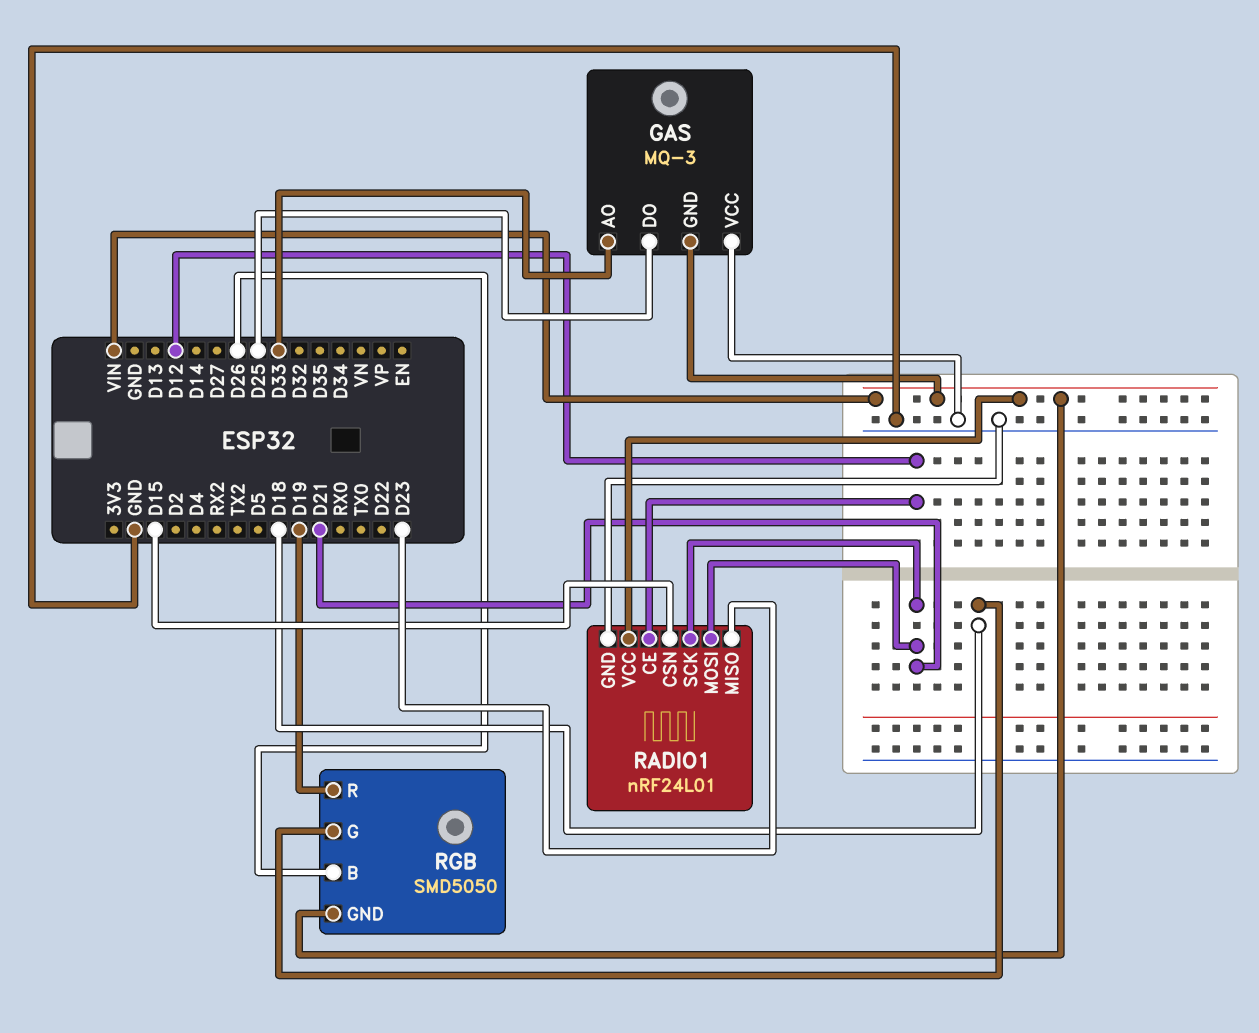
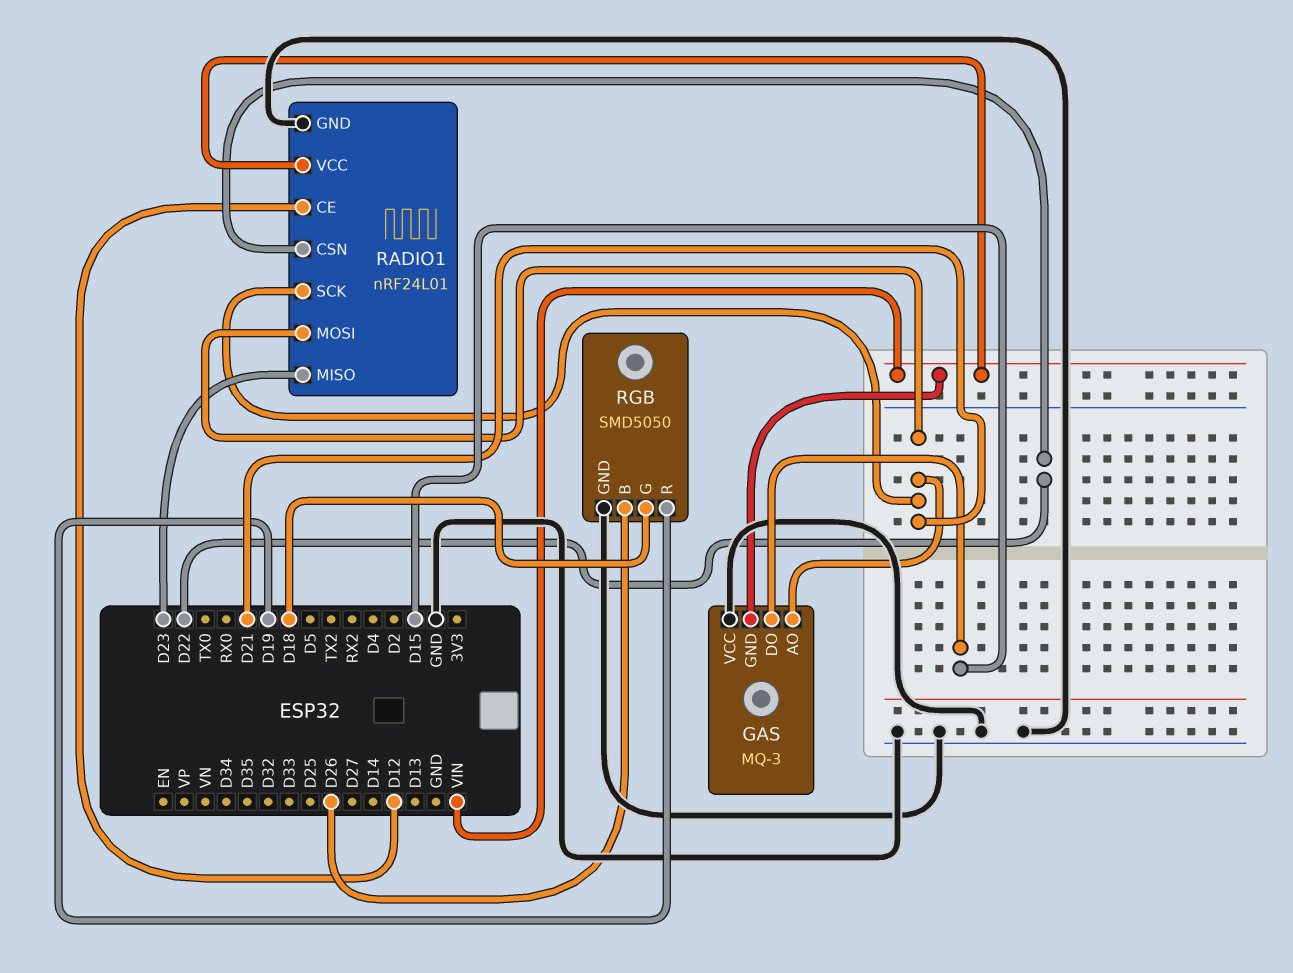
GAS pin AO: D33 -> D21
GAS pin DO: D25 -> D15
RADIO1 pin CSN: D15 -> D22
RGB pin GND: VIN -> GND

